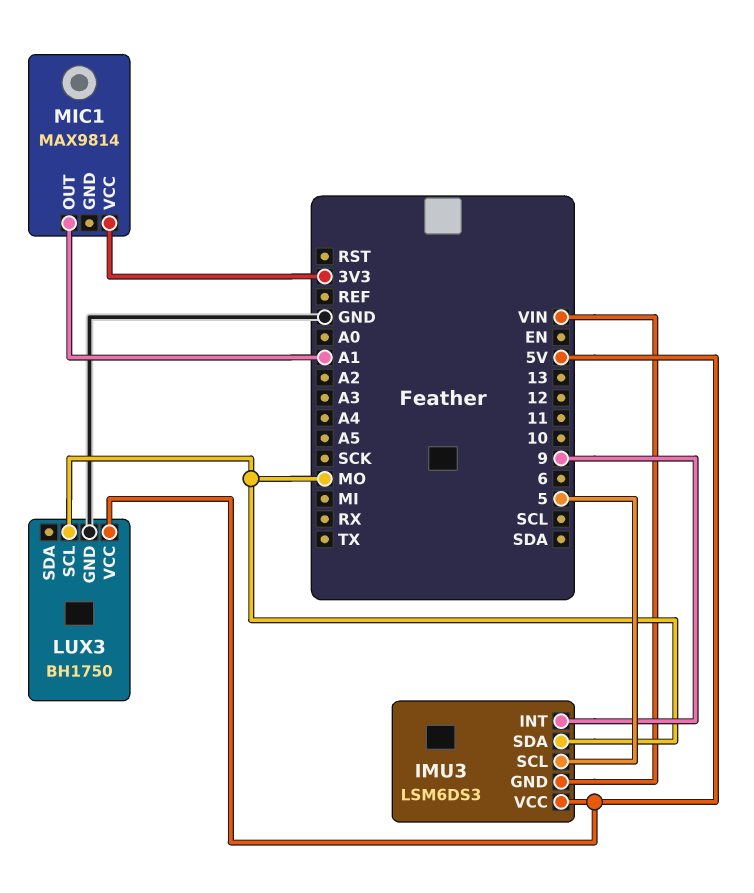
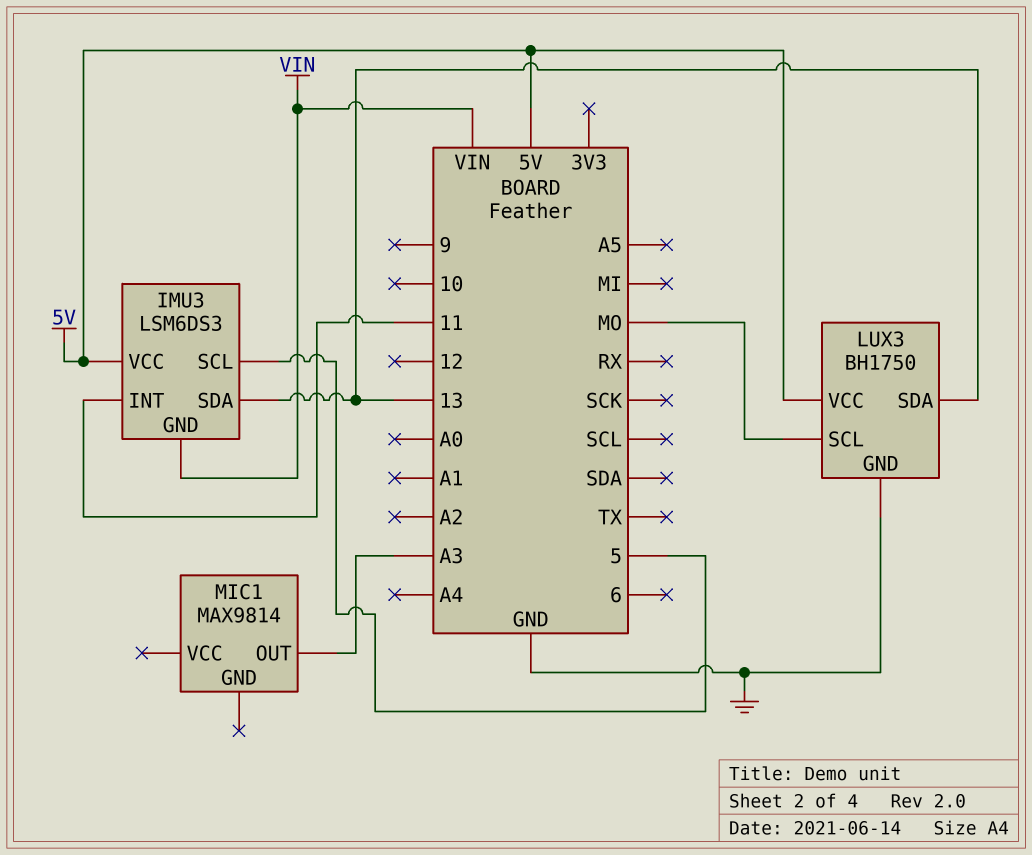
IMU3 pin INT: 9 -> 11
IMU3 pin SDA: MO -> 13
LUX3 pin SDA: none -> 13
MIC1 pin OUT: A1 -> A3
MIC1 pin VCC: 3V3 -> none

